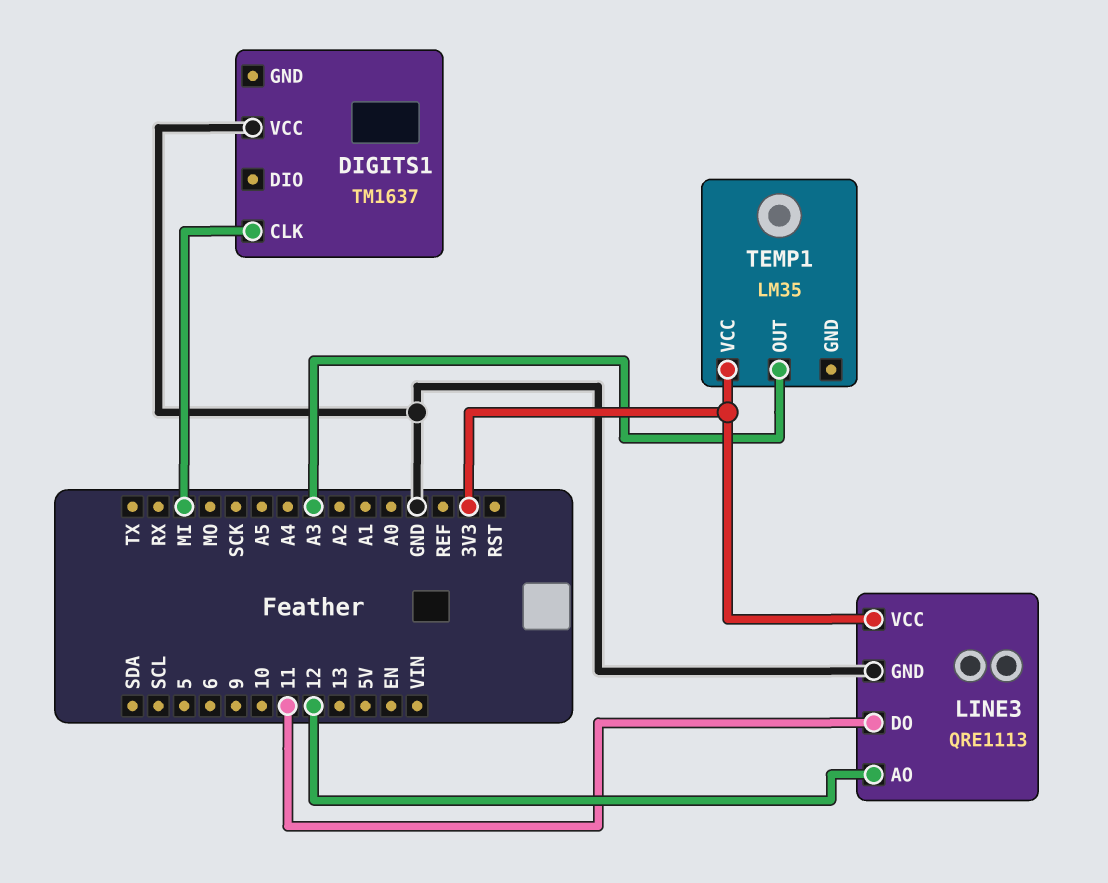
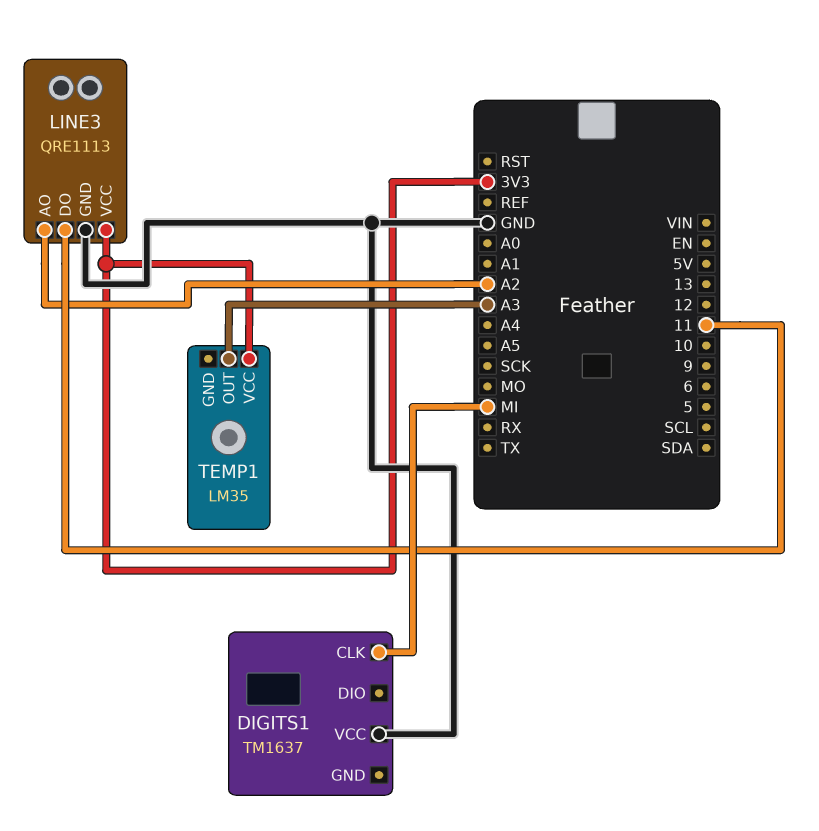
LINE3 pin AO: 12 -> A2

